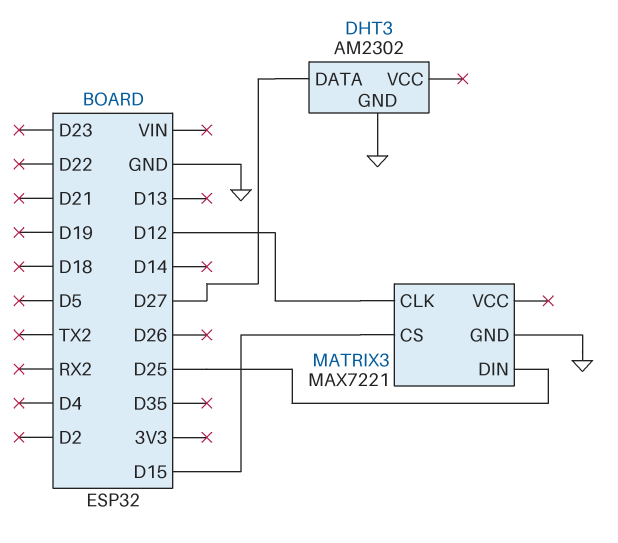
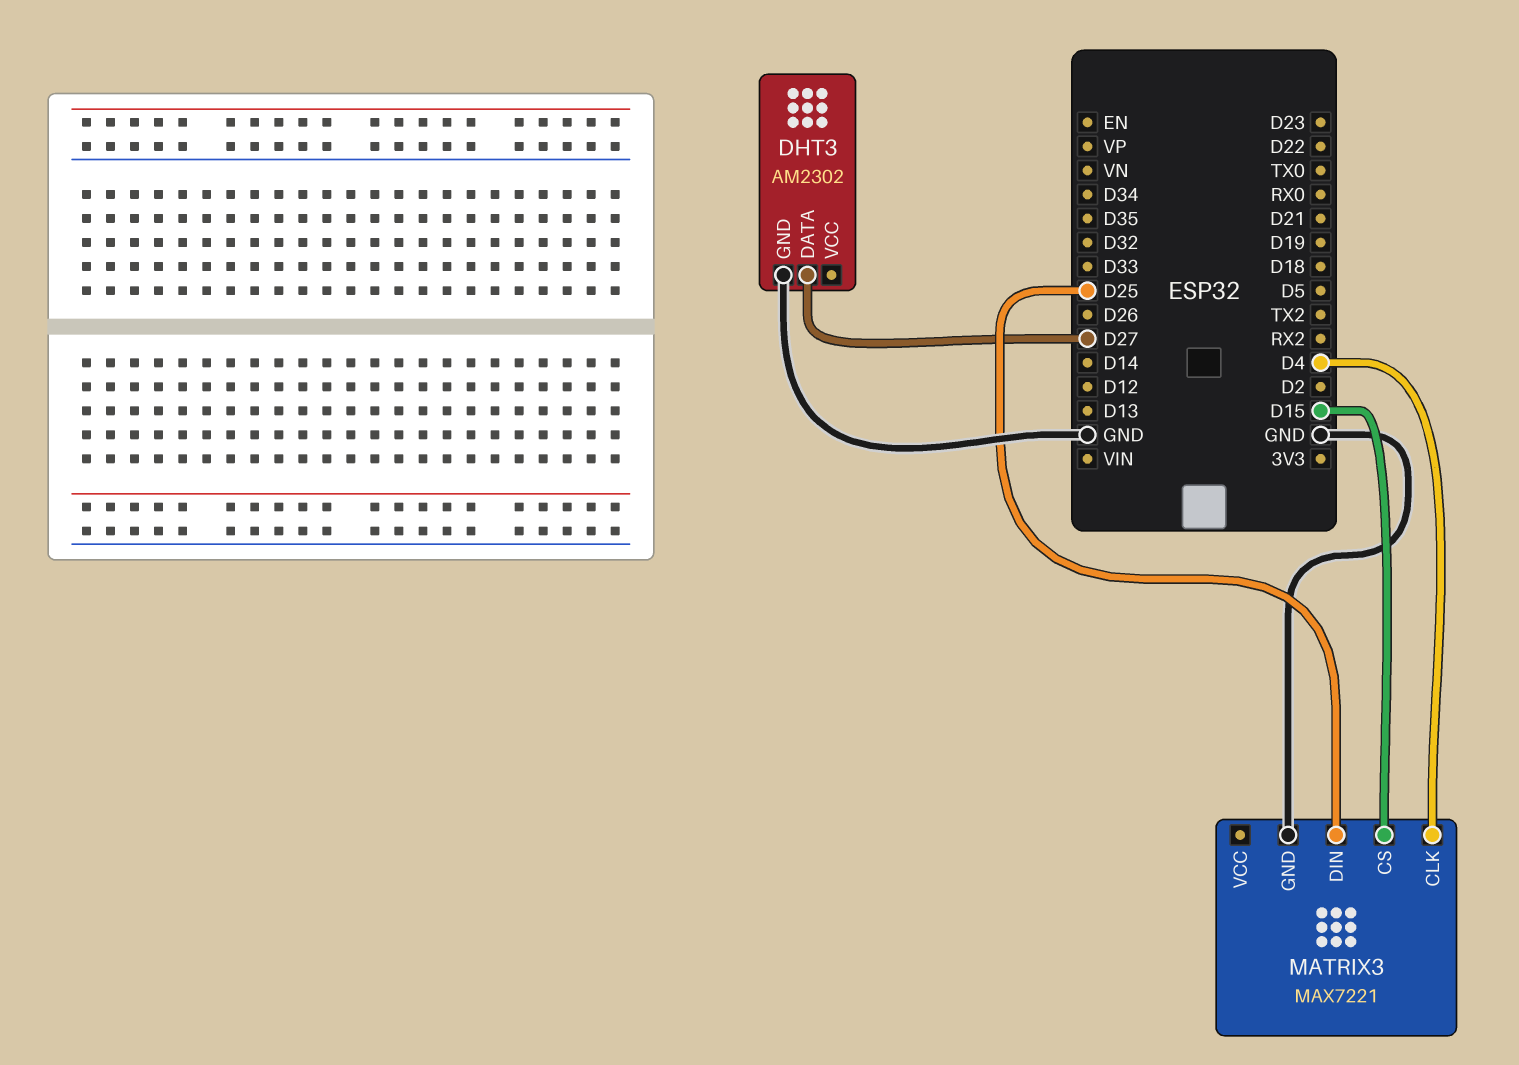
MATRIX3 pin CLK: D12 -> D4

